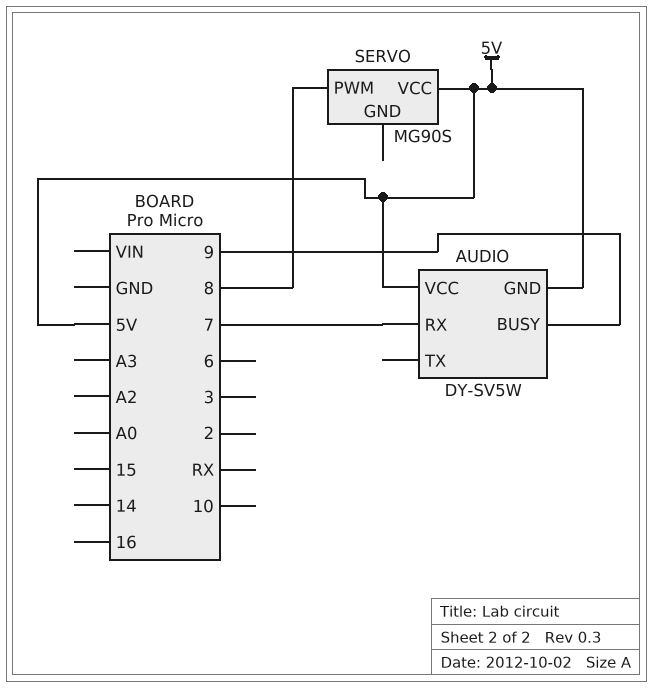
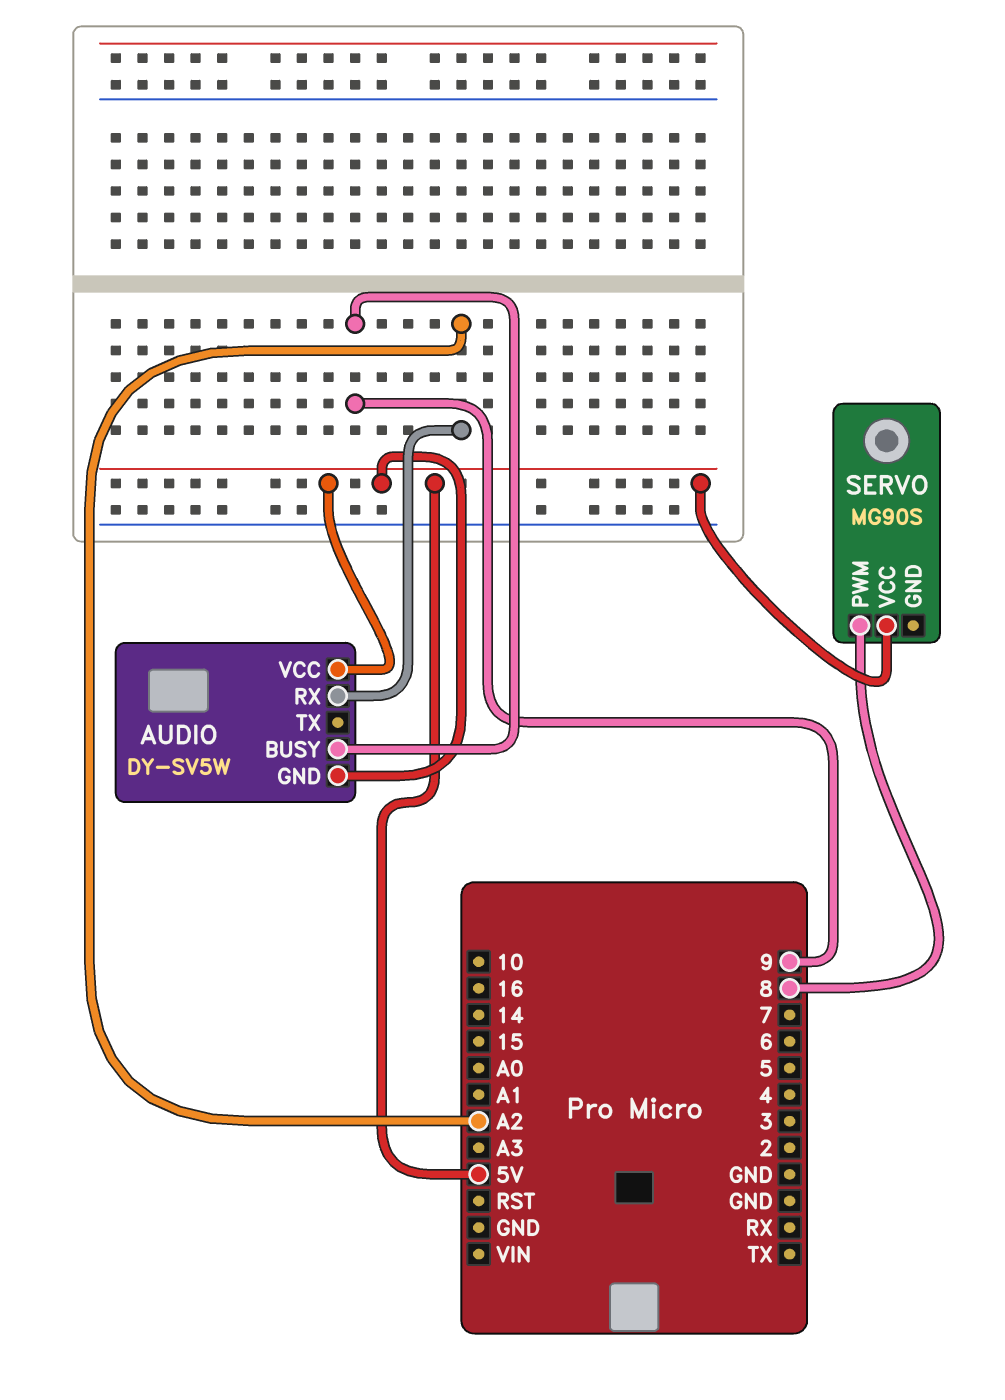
AUDIO pin RX: 7 -> A2

